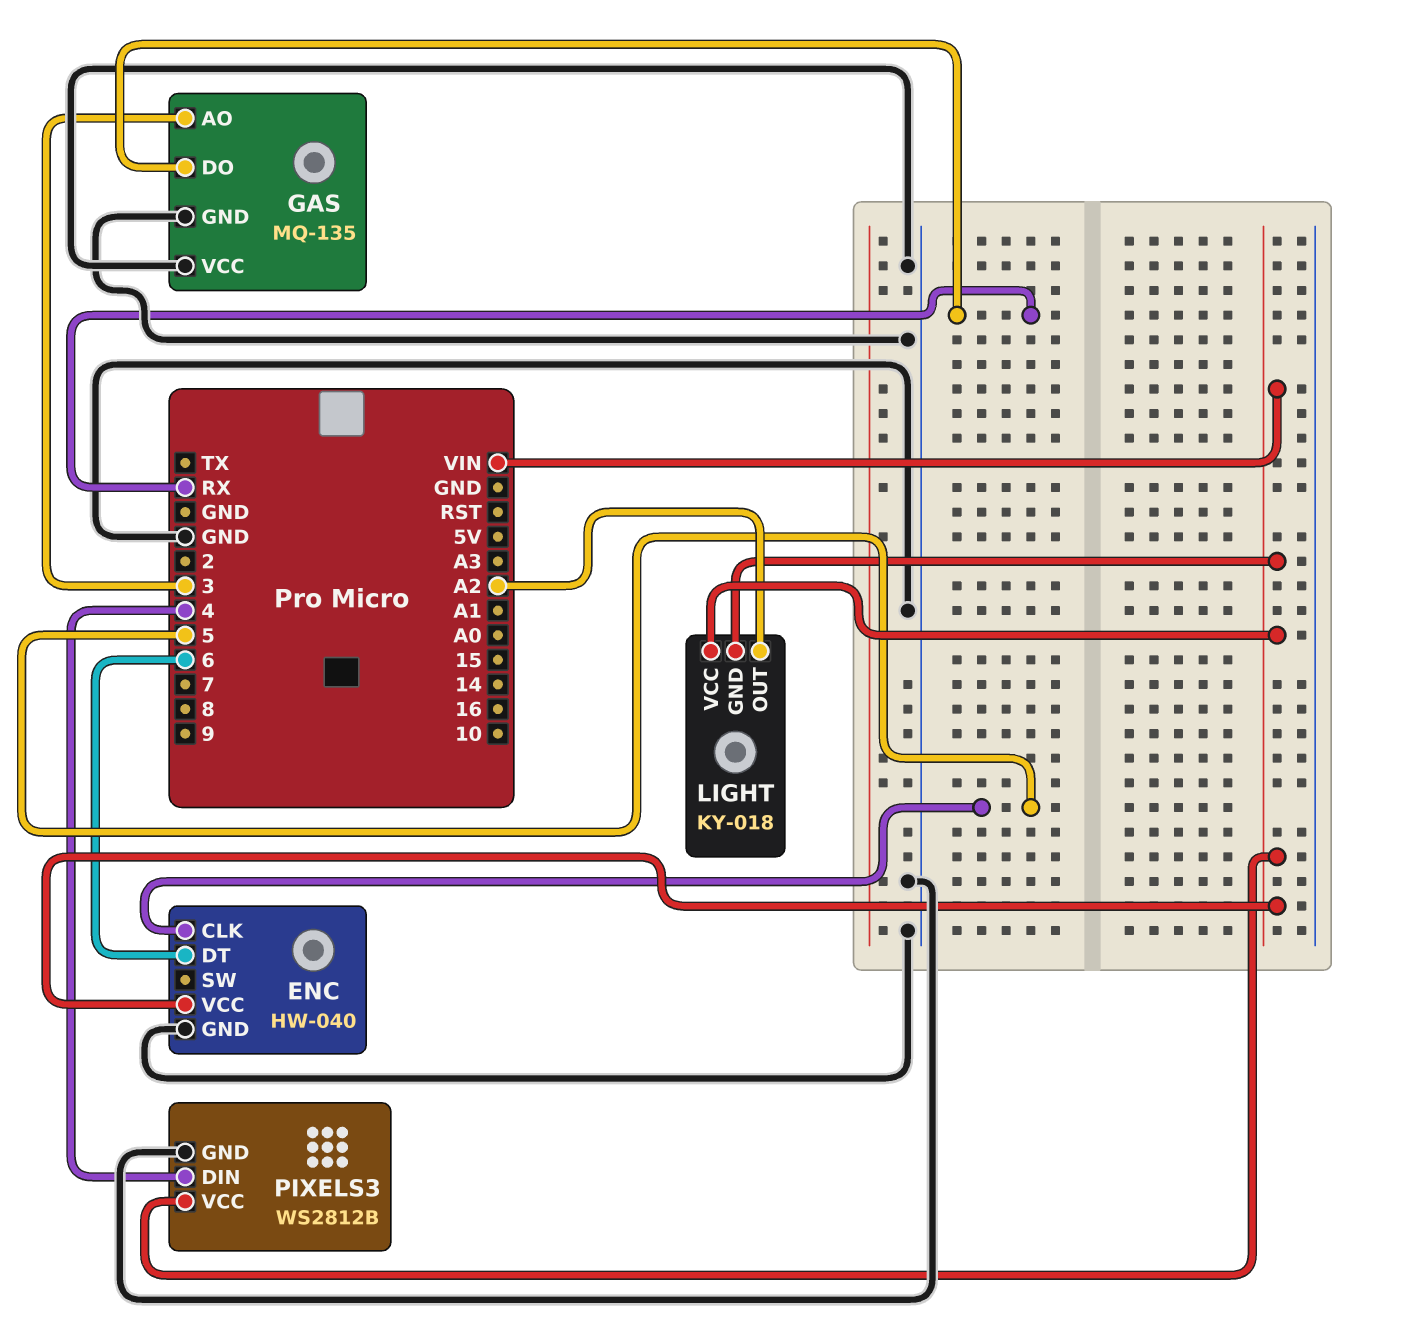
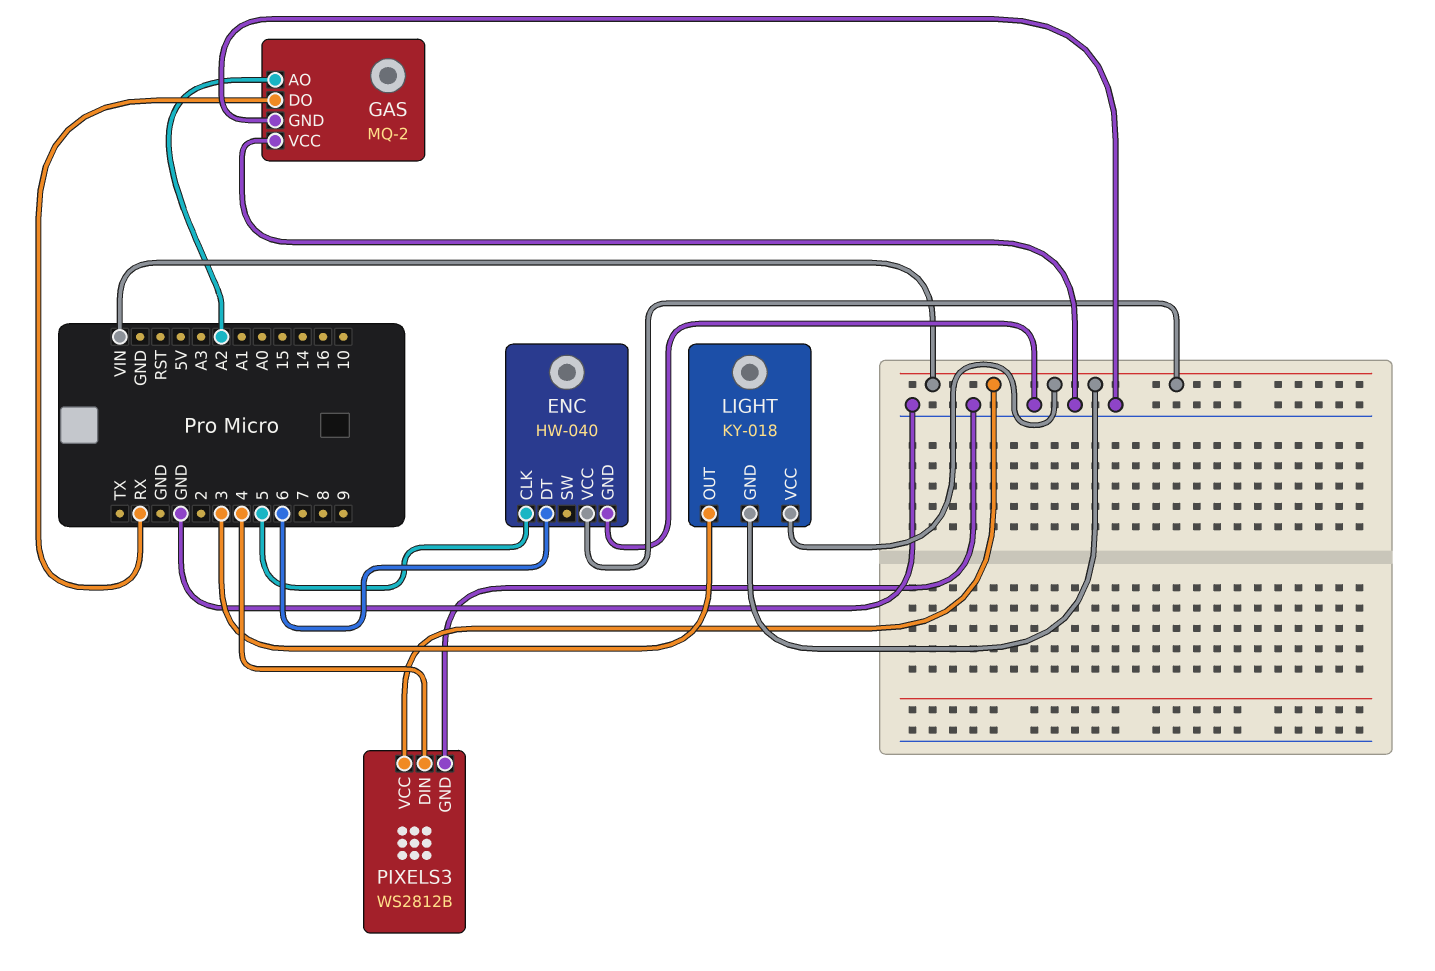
GAS: MQ-135 -> MQ-2
GAS pin AO: 3 -> A2
LIGHT pin OUT: A2 -> 3

